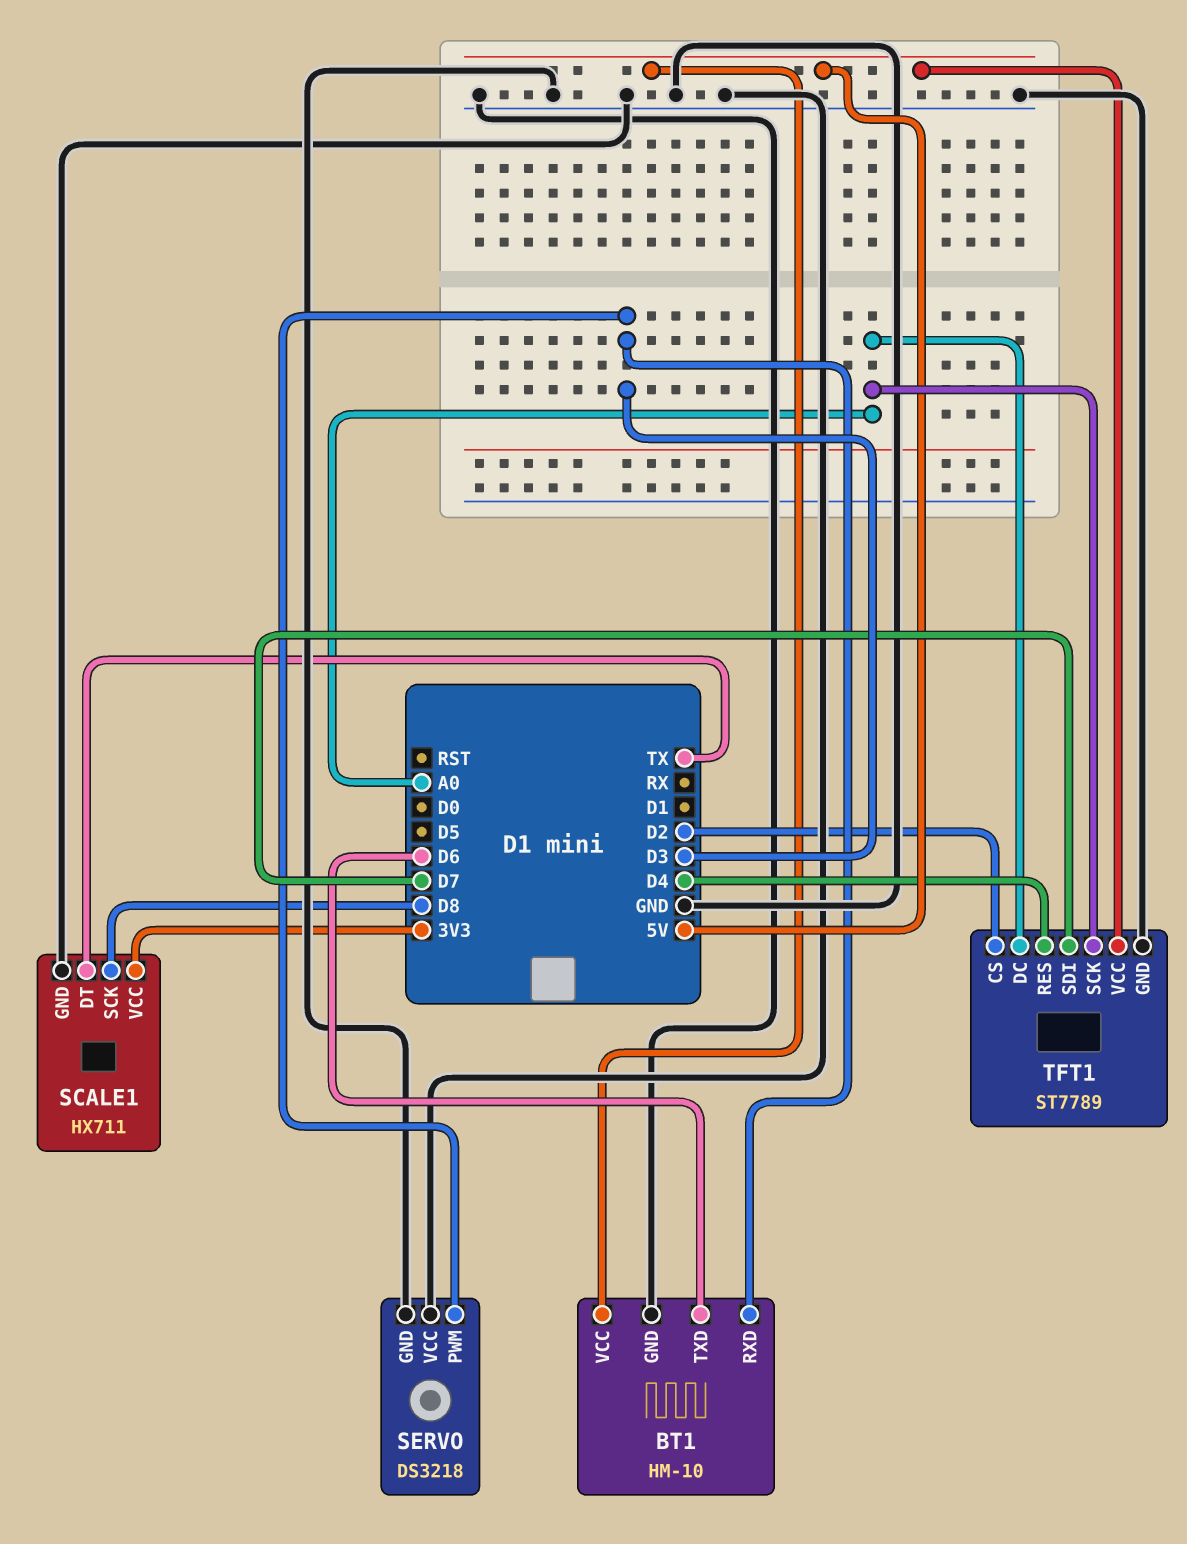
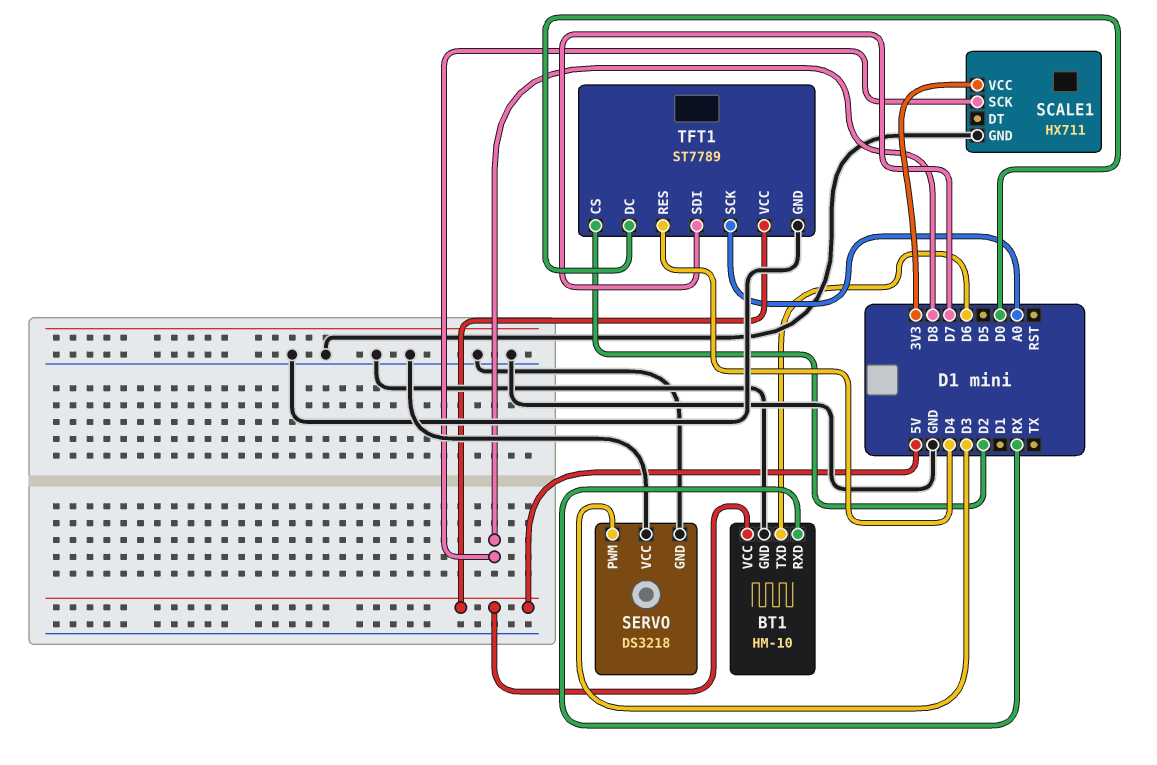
BT1 pin RXD: D3 -> RX
SCALE1 pin DT: TX -> none
TFT1 pin DC: A0 -> D0

